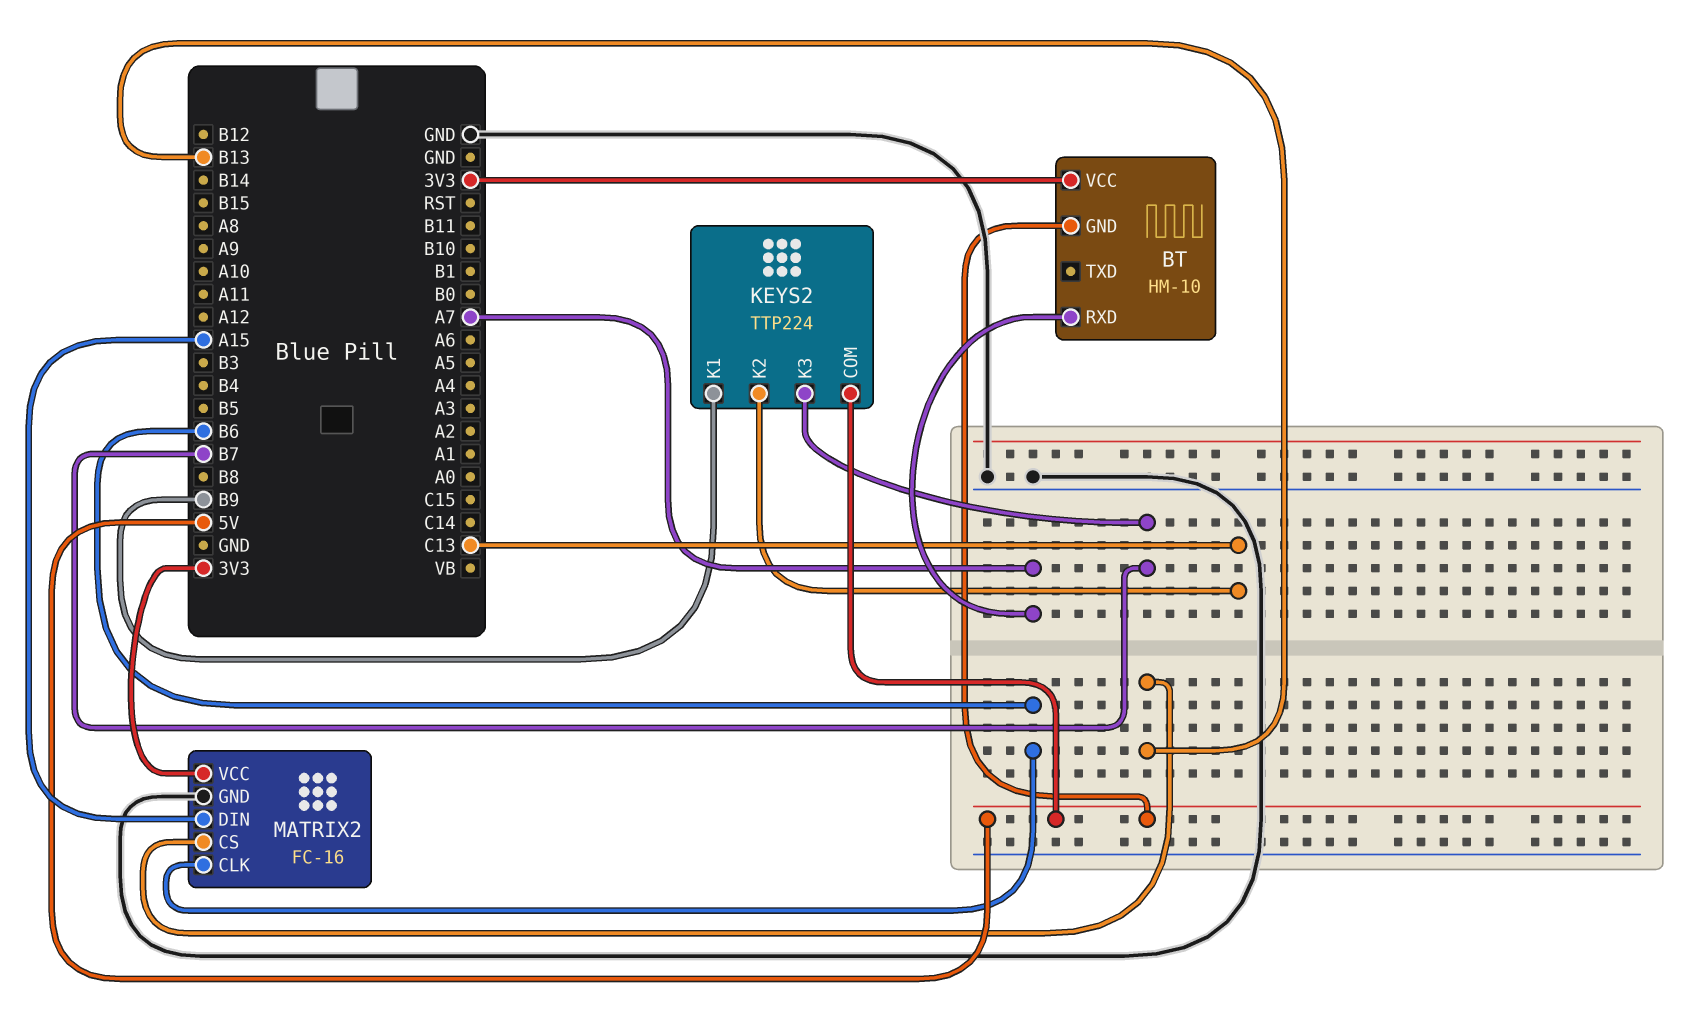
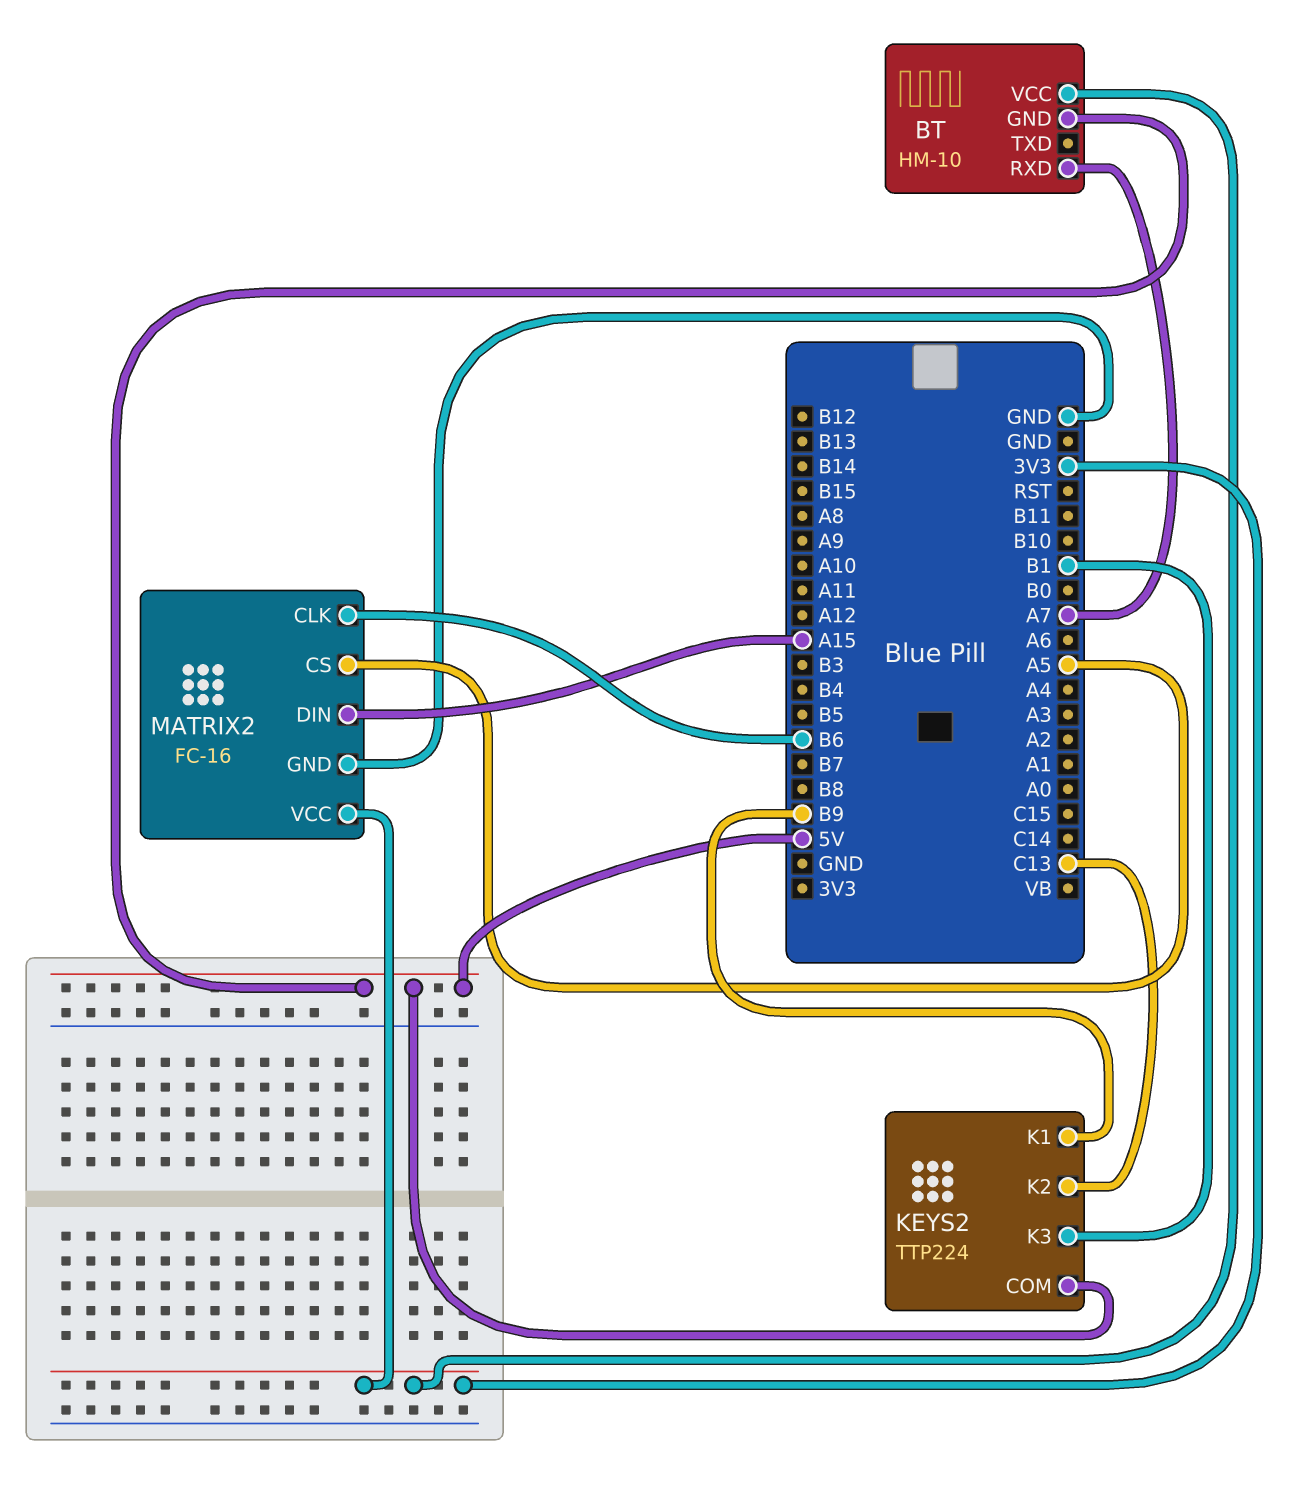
KEYS2 pin K3: B7 -> B1
MATRIX2 pin CS: B13 -> A5

